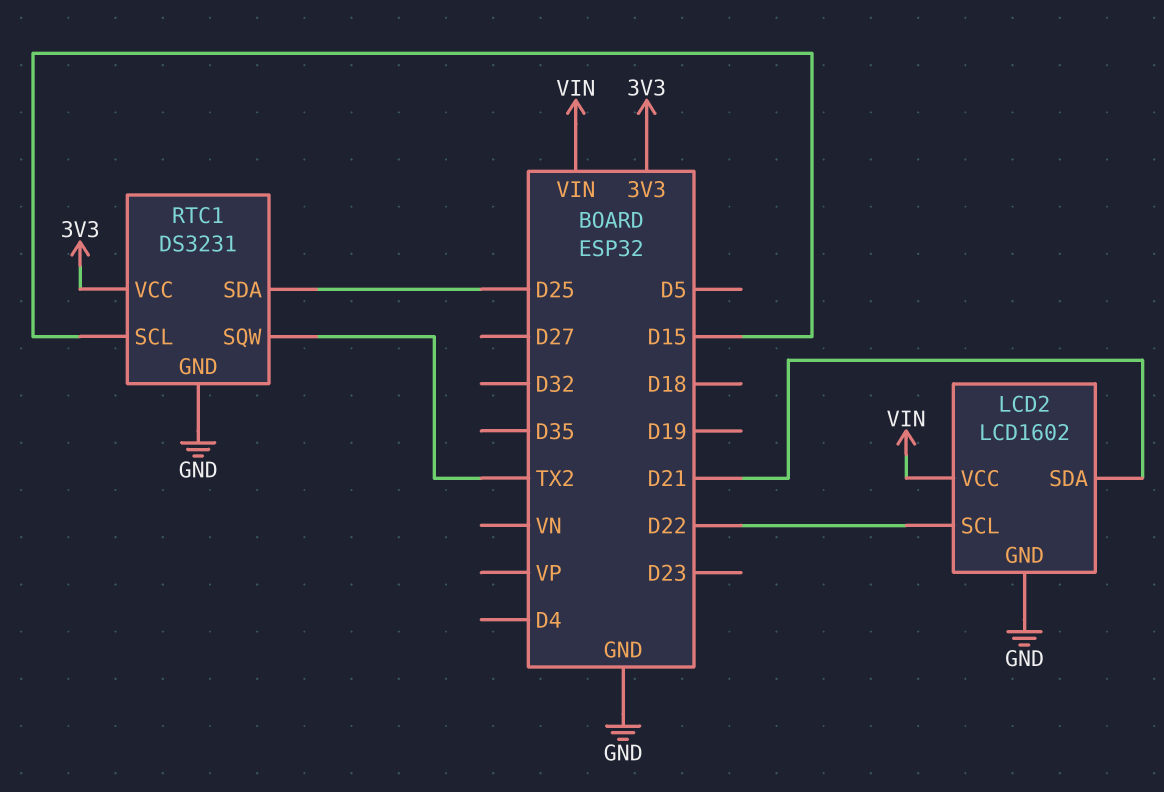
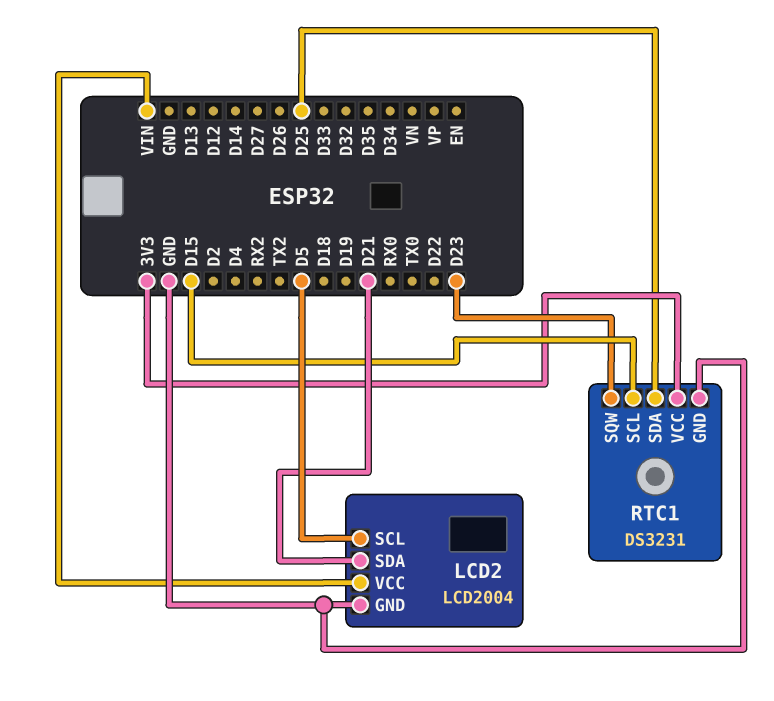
LCD2: LCD1602 -> LCD2004
LCD2 pin SCL: D22 -> D5
RTC1 pin SQW: TX2 -> D23

